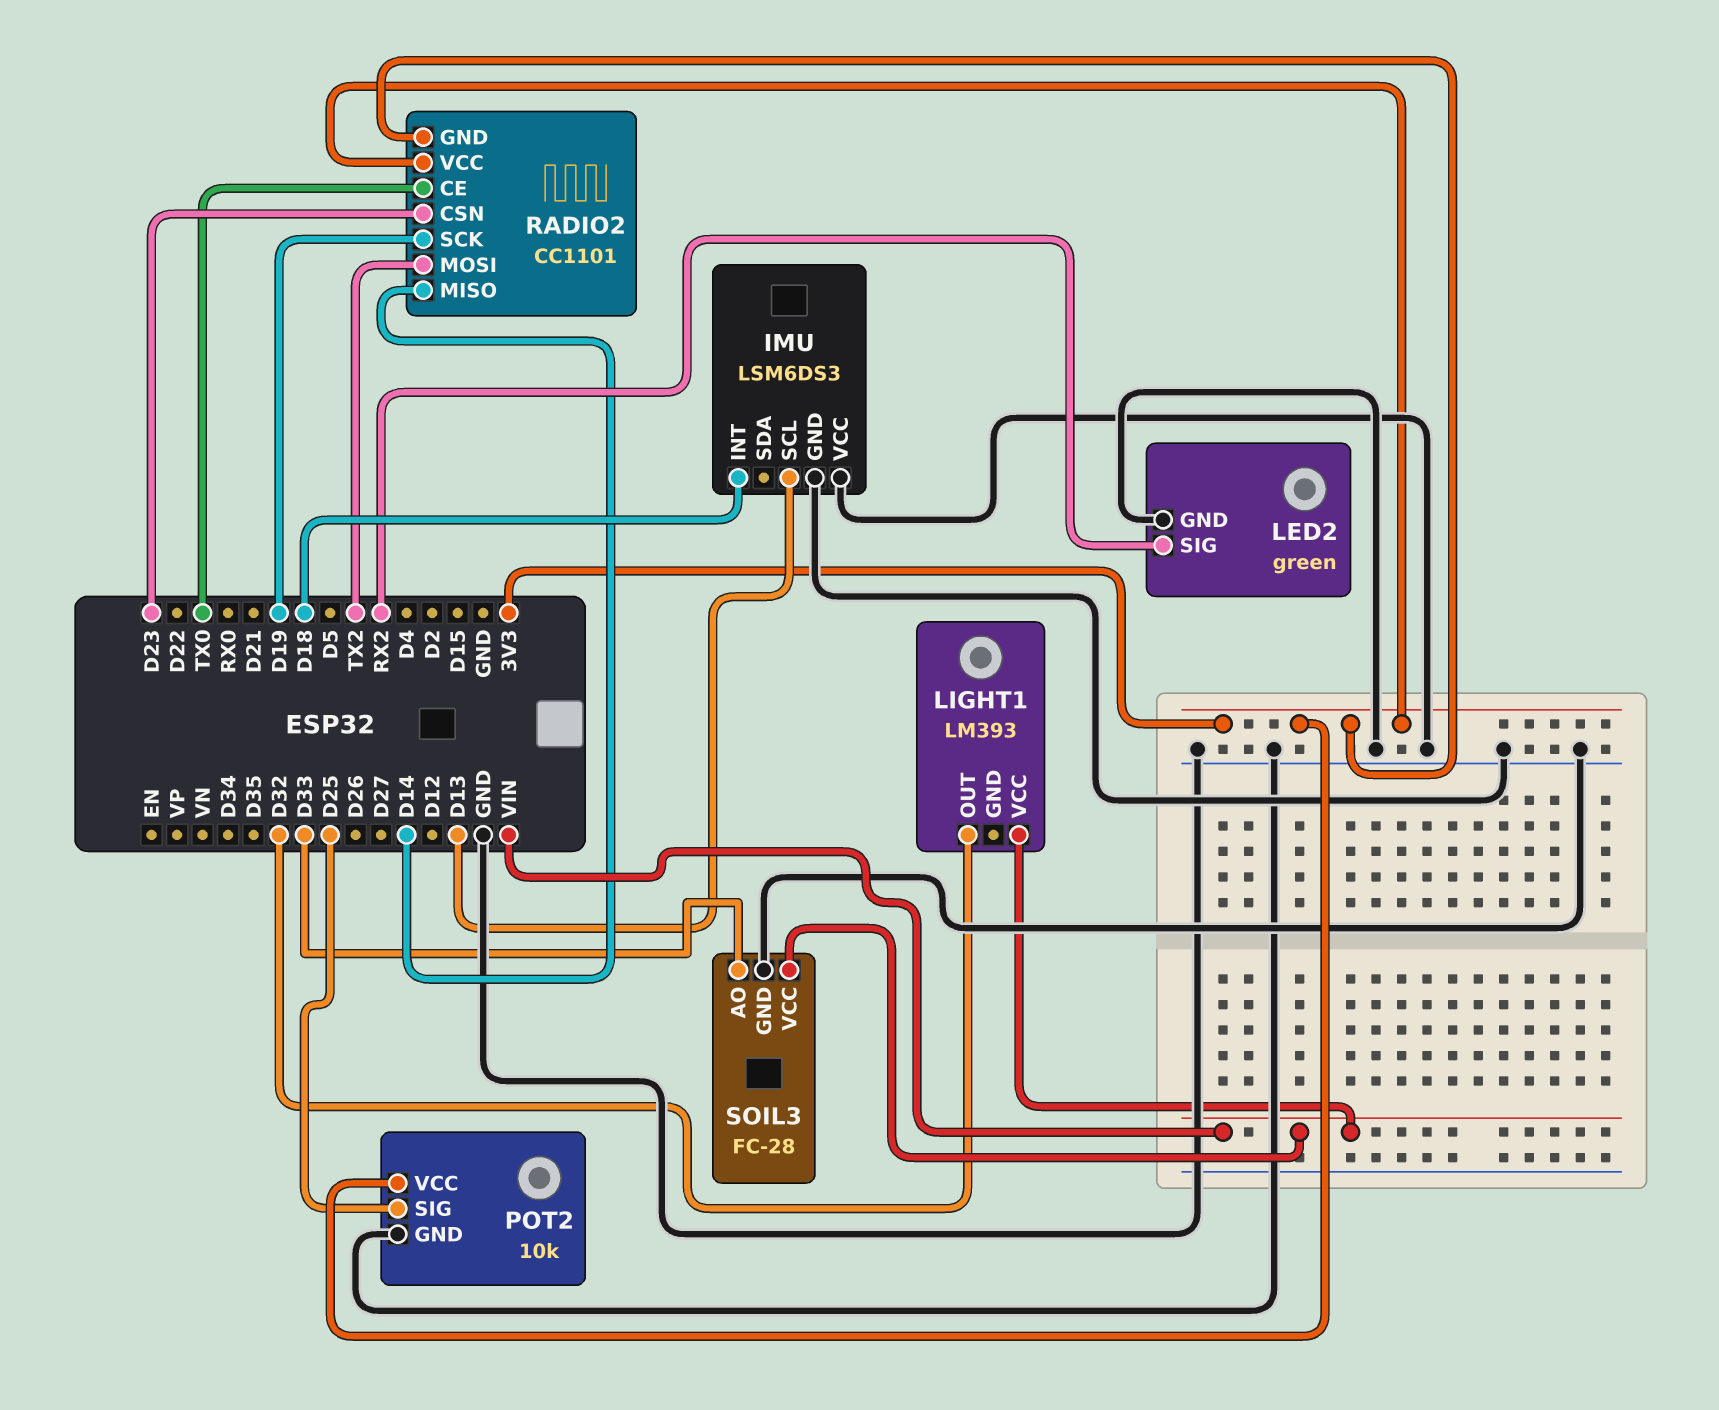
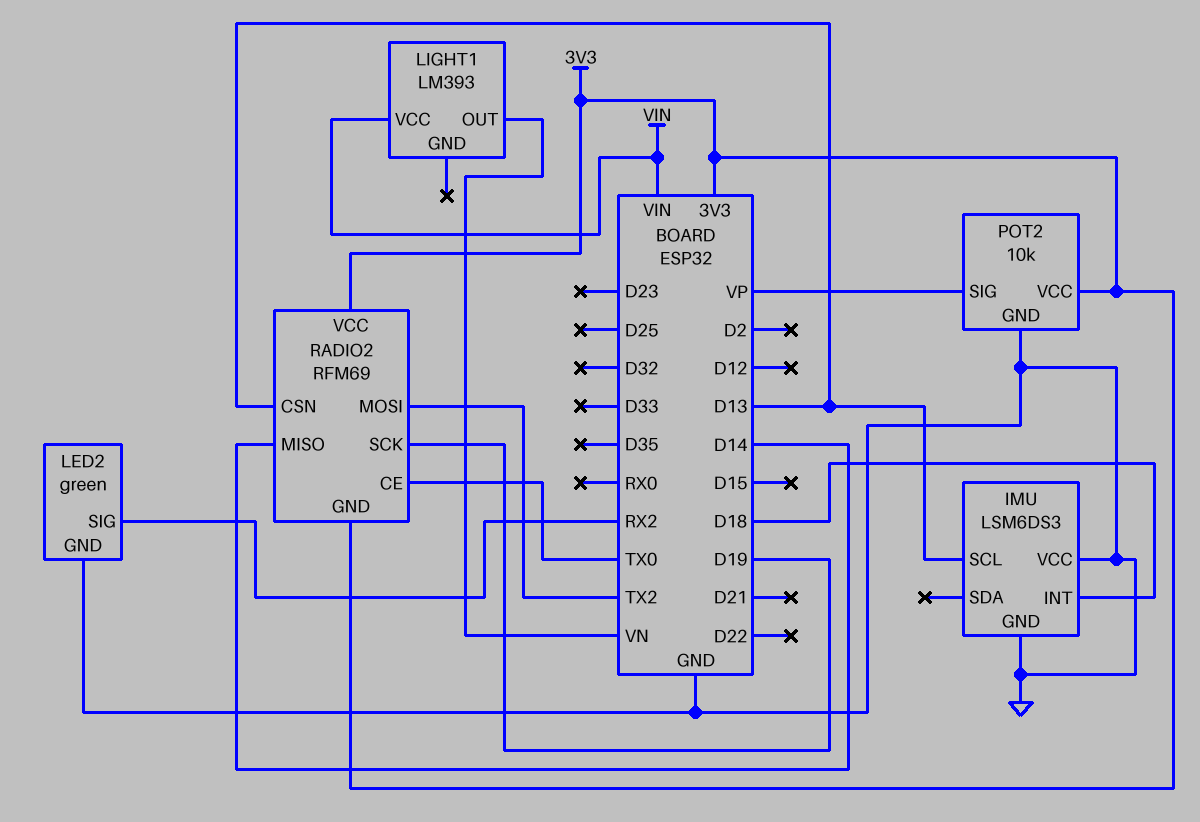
LIGHT1 pin OUT: D32 -> VN
POT2 pin SIG: D25 -> VP
RADIO2: CC1101 -> RFM69
RADIO2 pin CSN: D23 -> D13
SOIL3: FC-28 -> none
SOIL3 pin AO: D33 -> none
SOIL3 pin GND: GND -> none
SOIL3 pin VCC: VIN -> none

